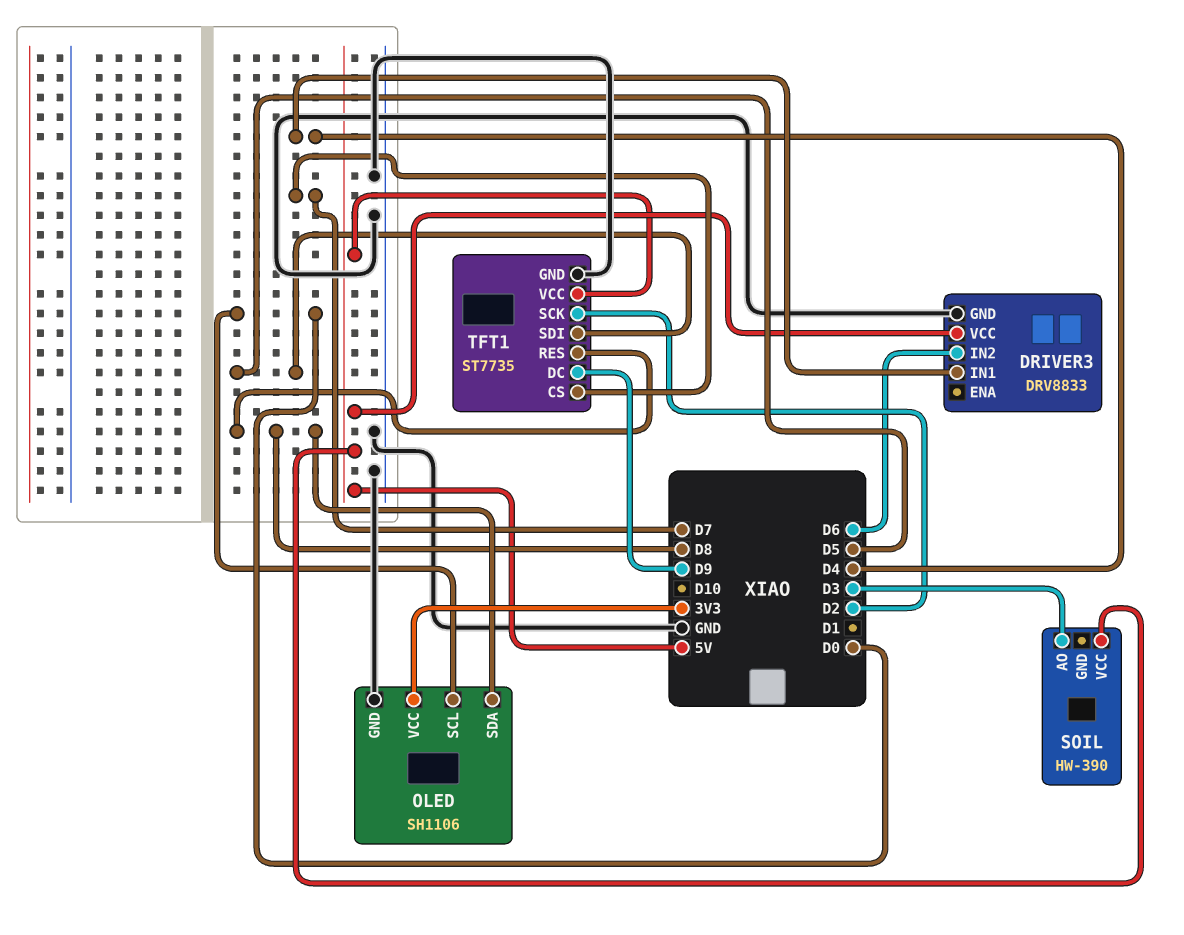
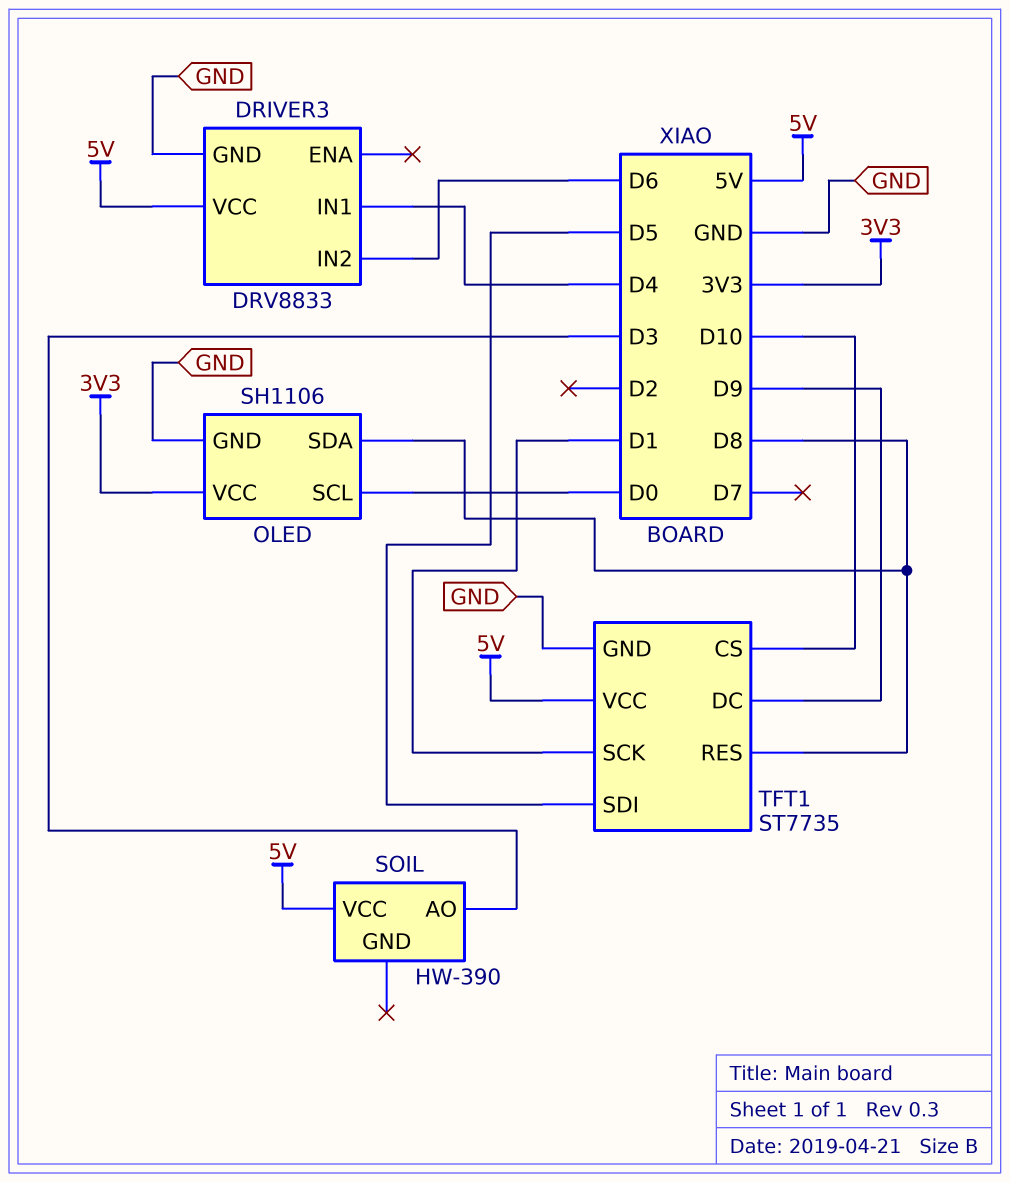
TFT1 pin CS: D7 -> D10
TFT1 pin SCK: D2 -> D1

